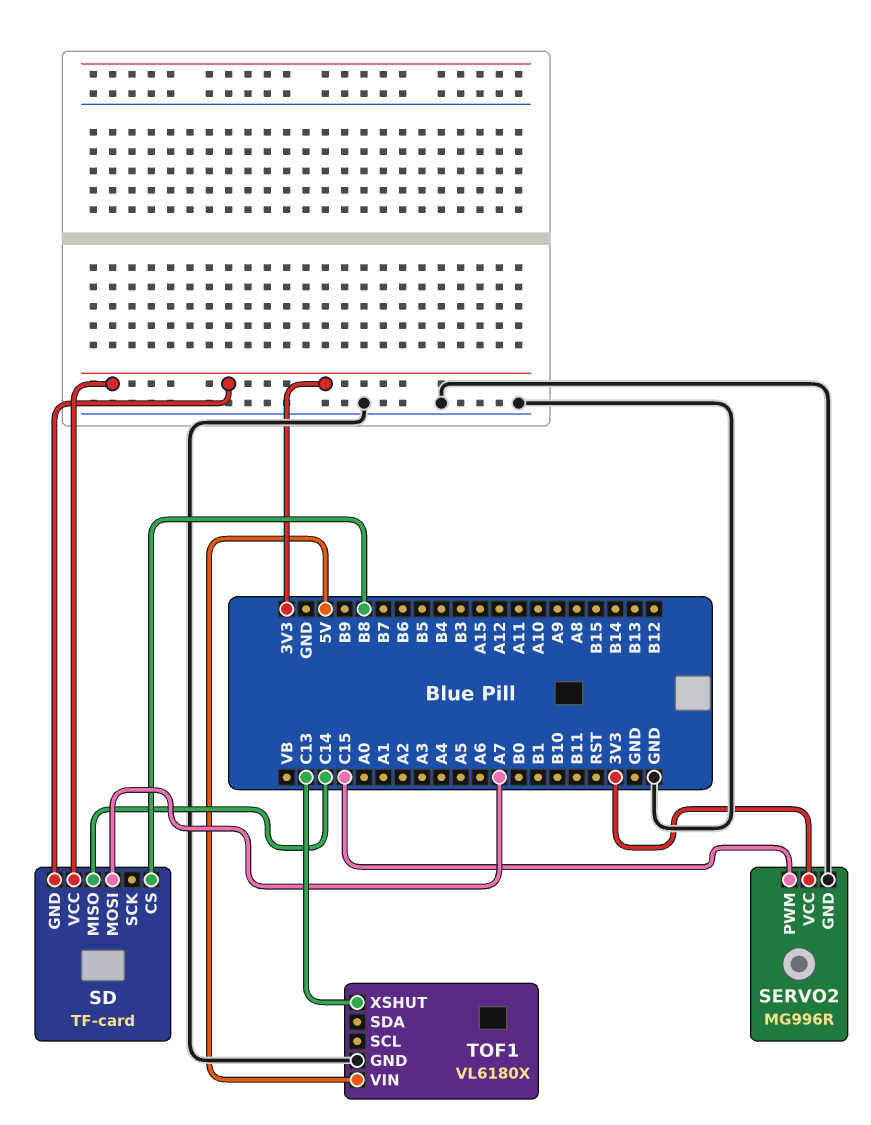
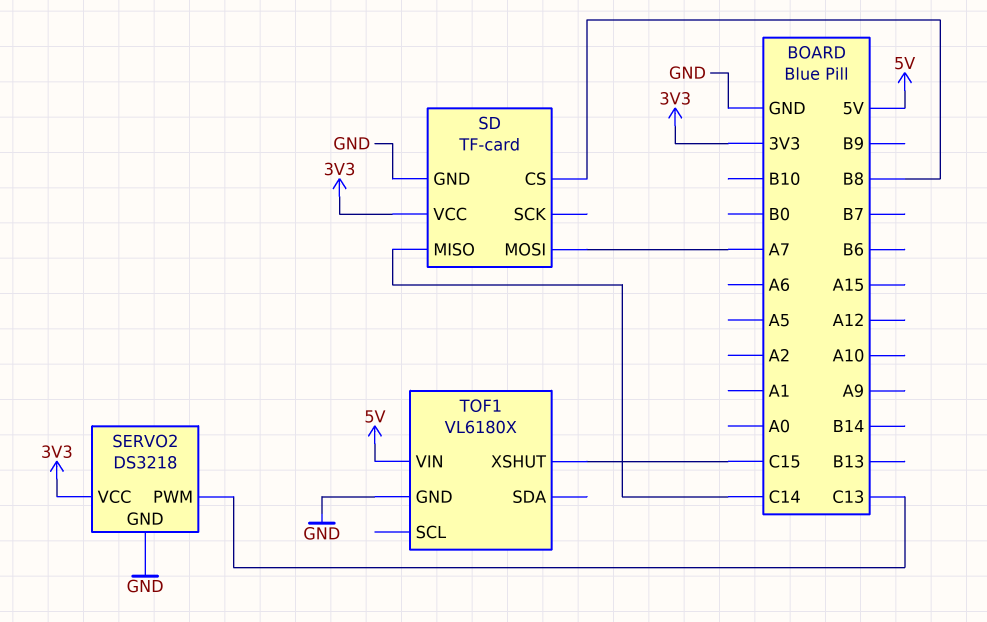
SD pin GND: 3V3 -> GND
SERVO2: MG996R -> DS3218
SERVO2 pin PWM: C15 -> C13
TOF1 pin XSHUT: C13 -> C15

